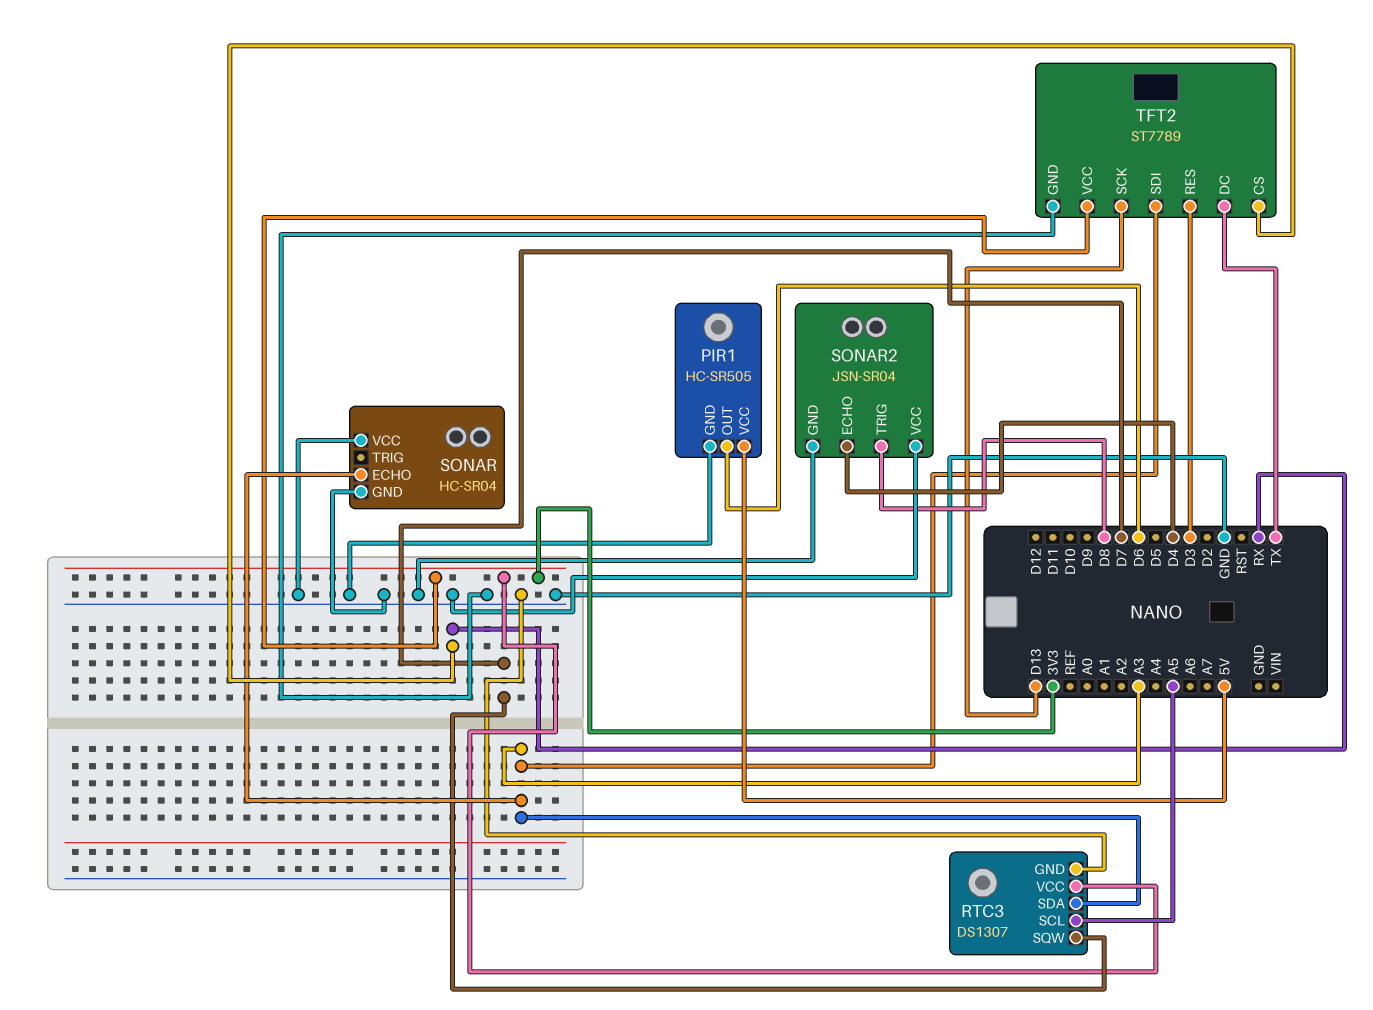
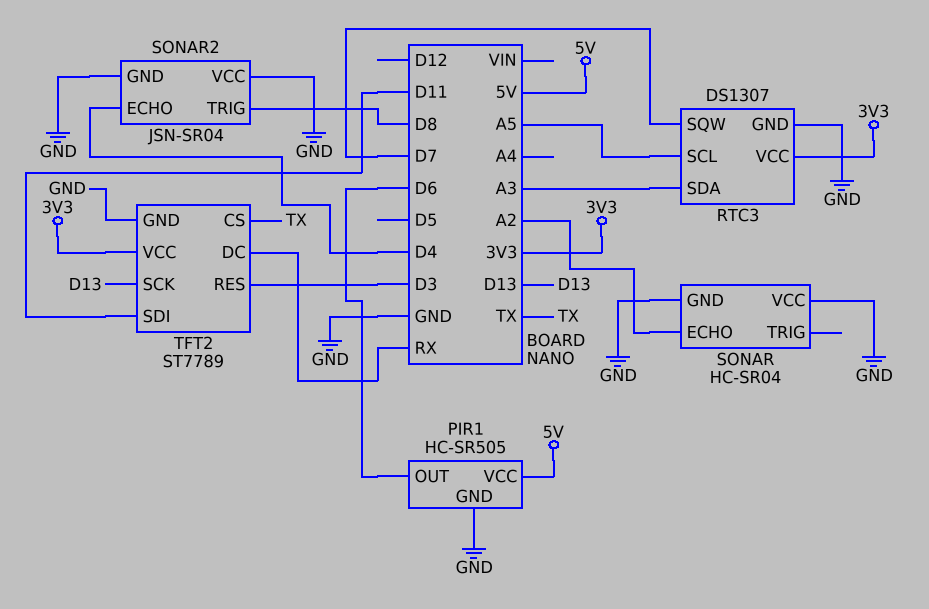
SONAR pin ECHO: A3 -> A2
TFT2 pin CS: RX -> TX
TFT2 pin DC: TX -> RX
TFT2 pin SDI: A3 -> D11

